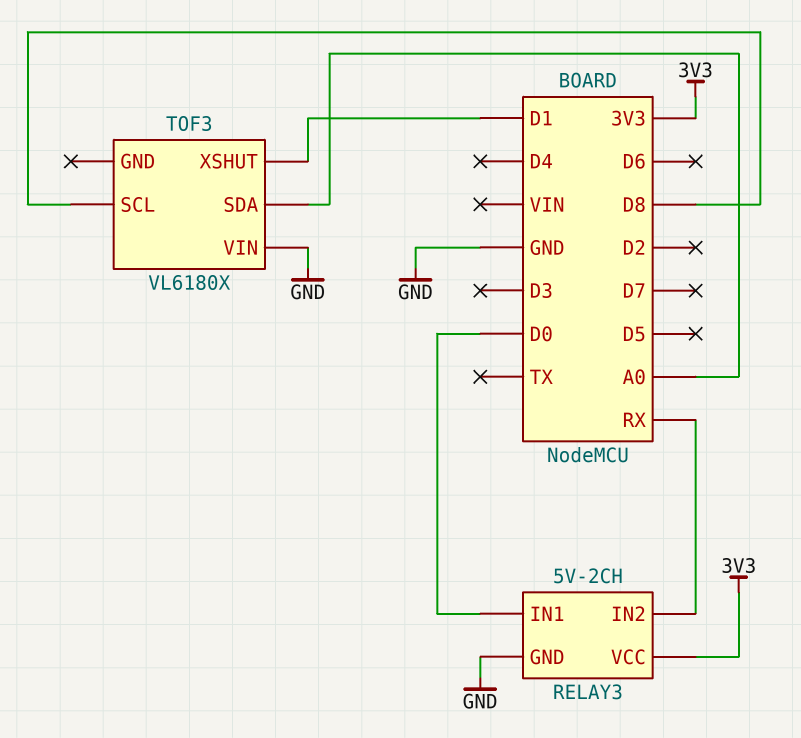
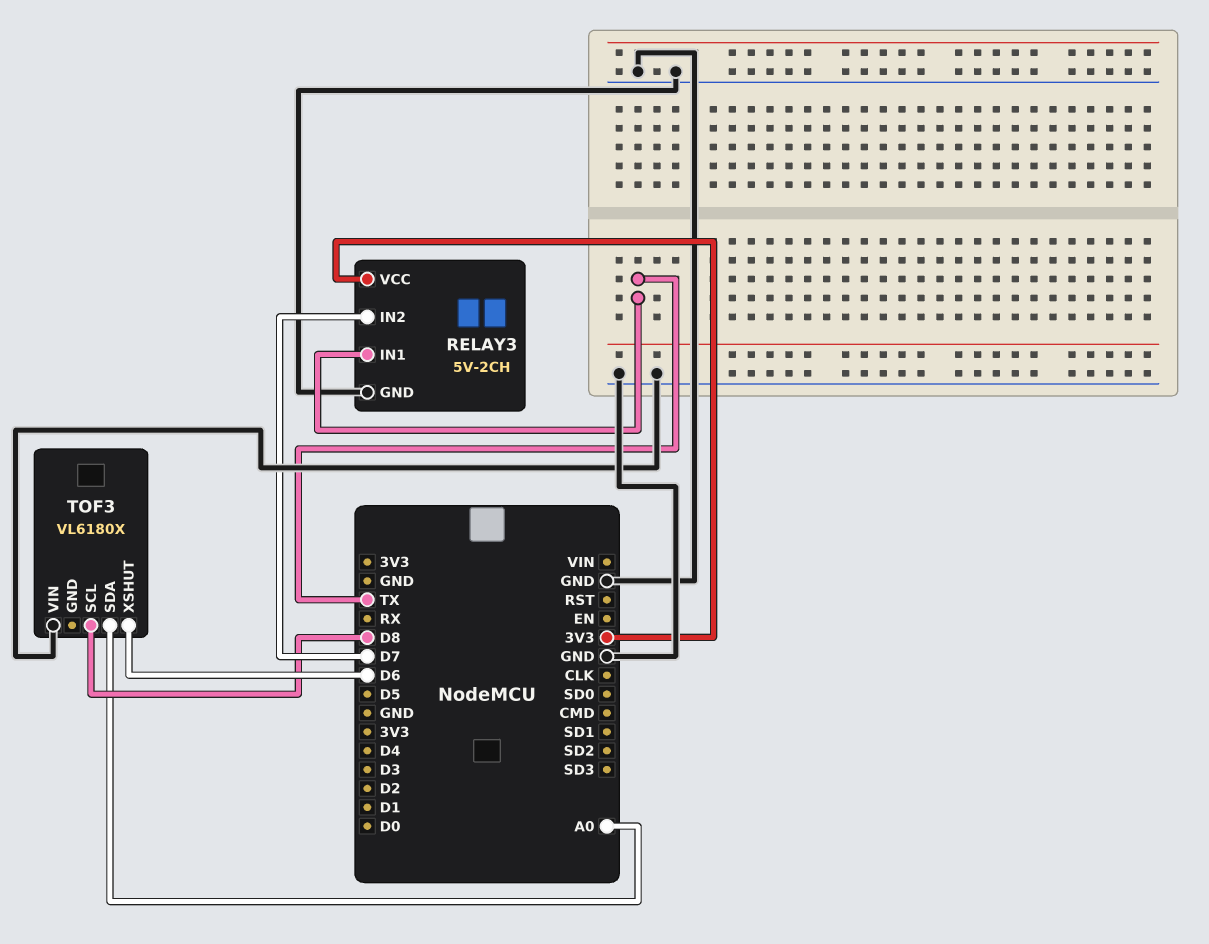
RELAY3 pin IN1: D0 -> TX
RELAY3 pin IN2: RX -> D7
TOF3 pin XSHUT: D1 -> D6

